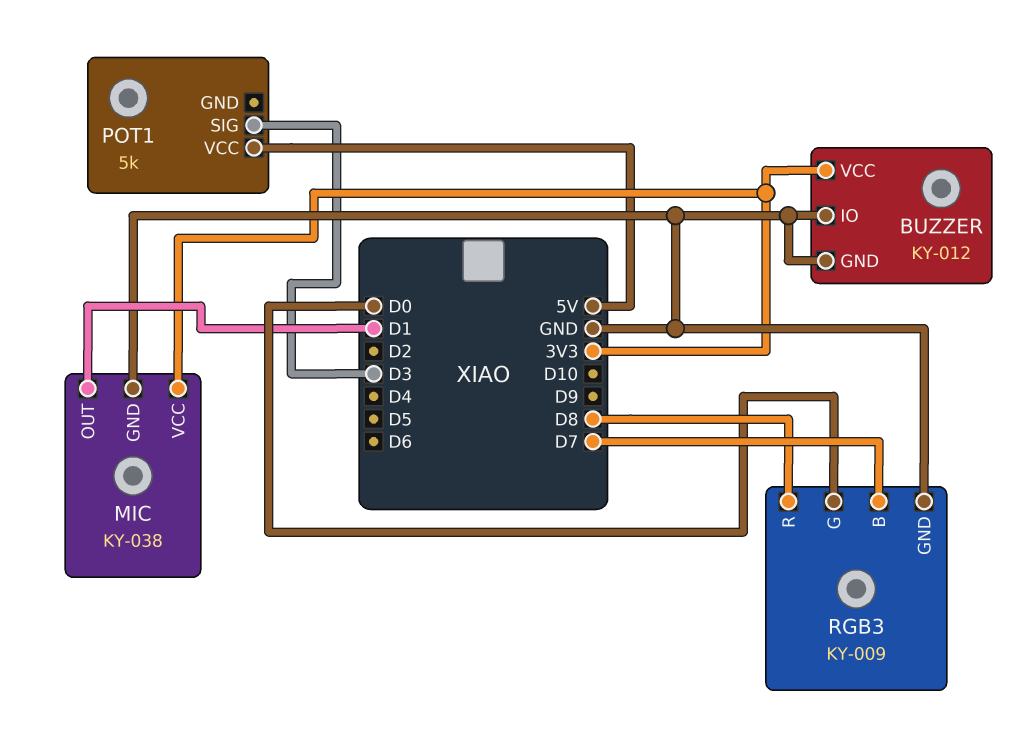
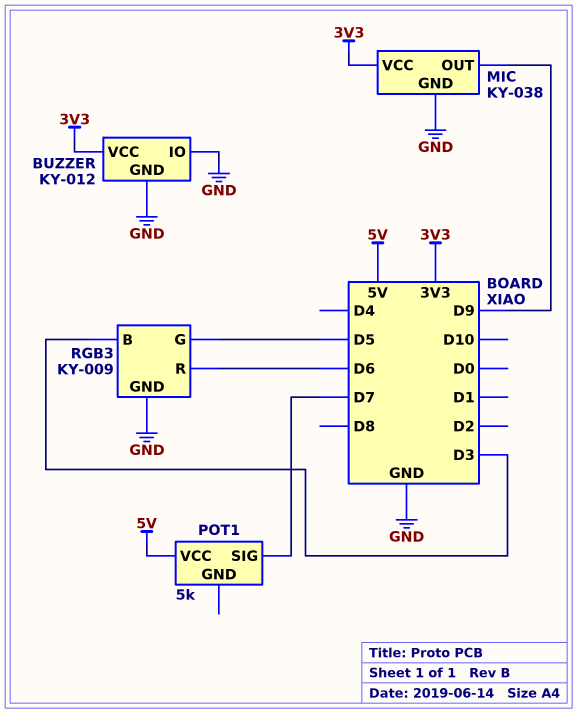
MIC pin OUT: D1 -> D9
POT1 pin SIG: D3 -> D7
RGB3 pin B: D7 -> D3
RGB3 pin G: D0 -> D5
RGB3 pin R: D8 -> D6

